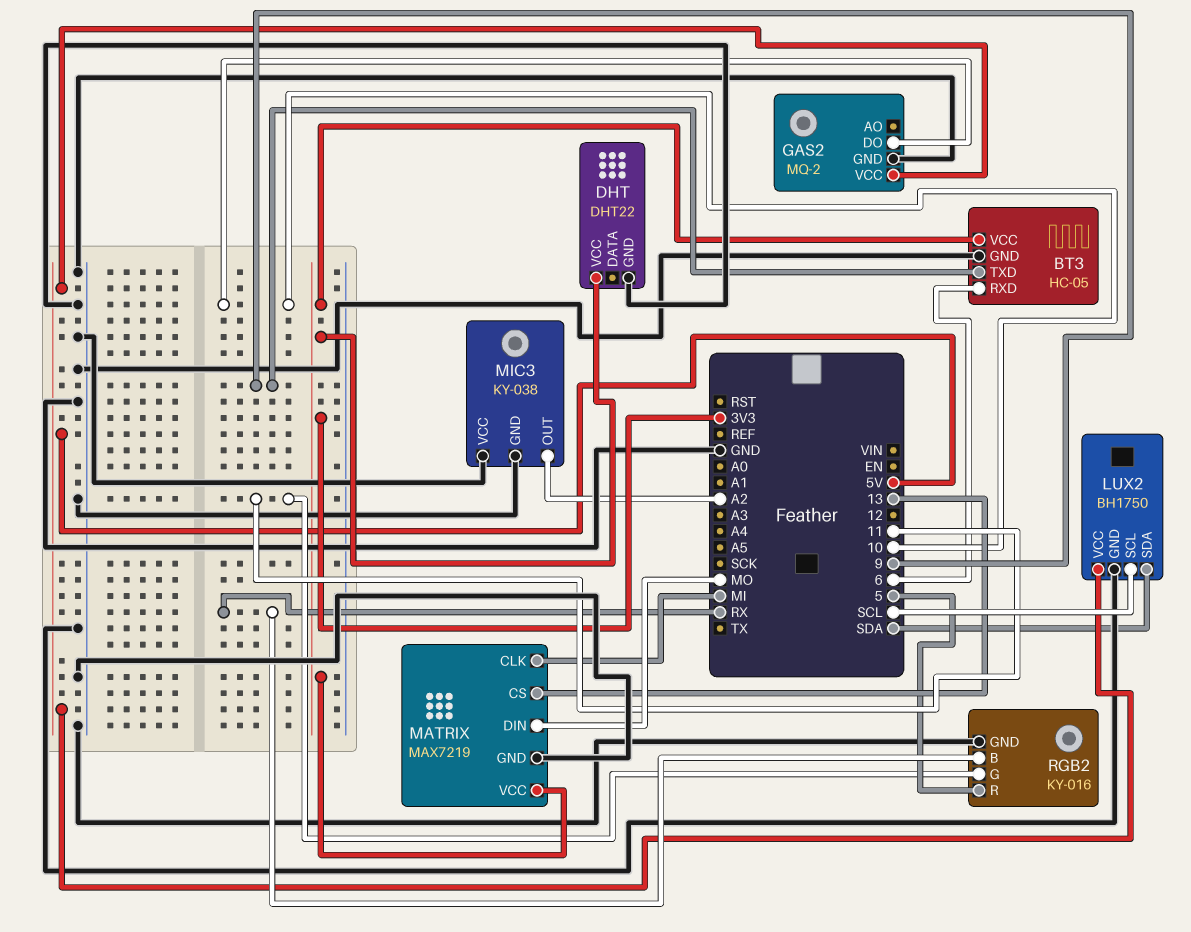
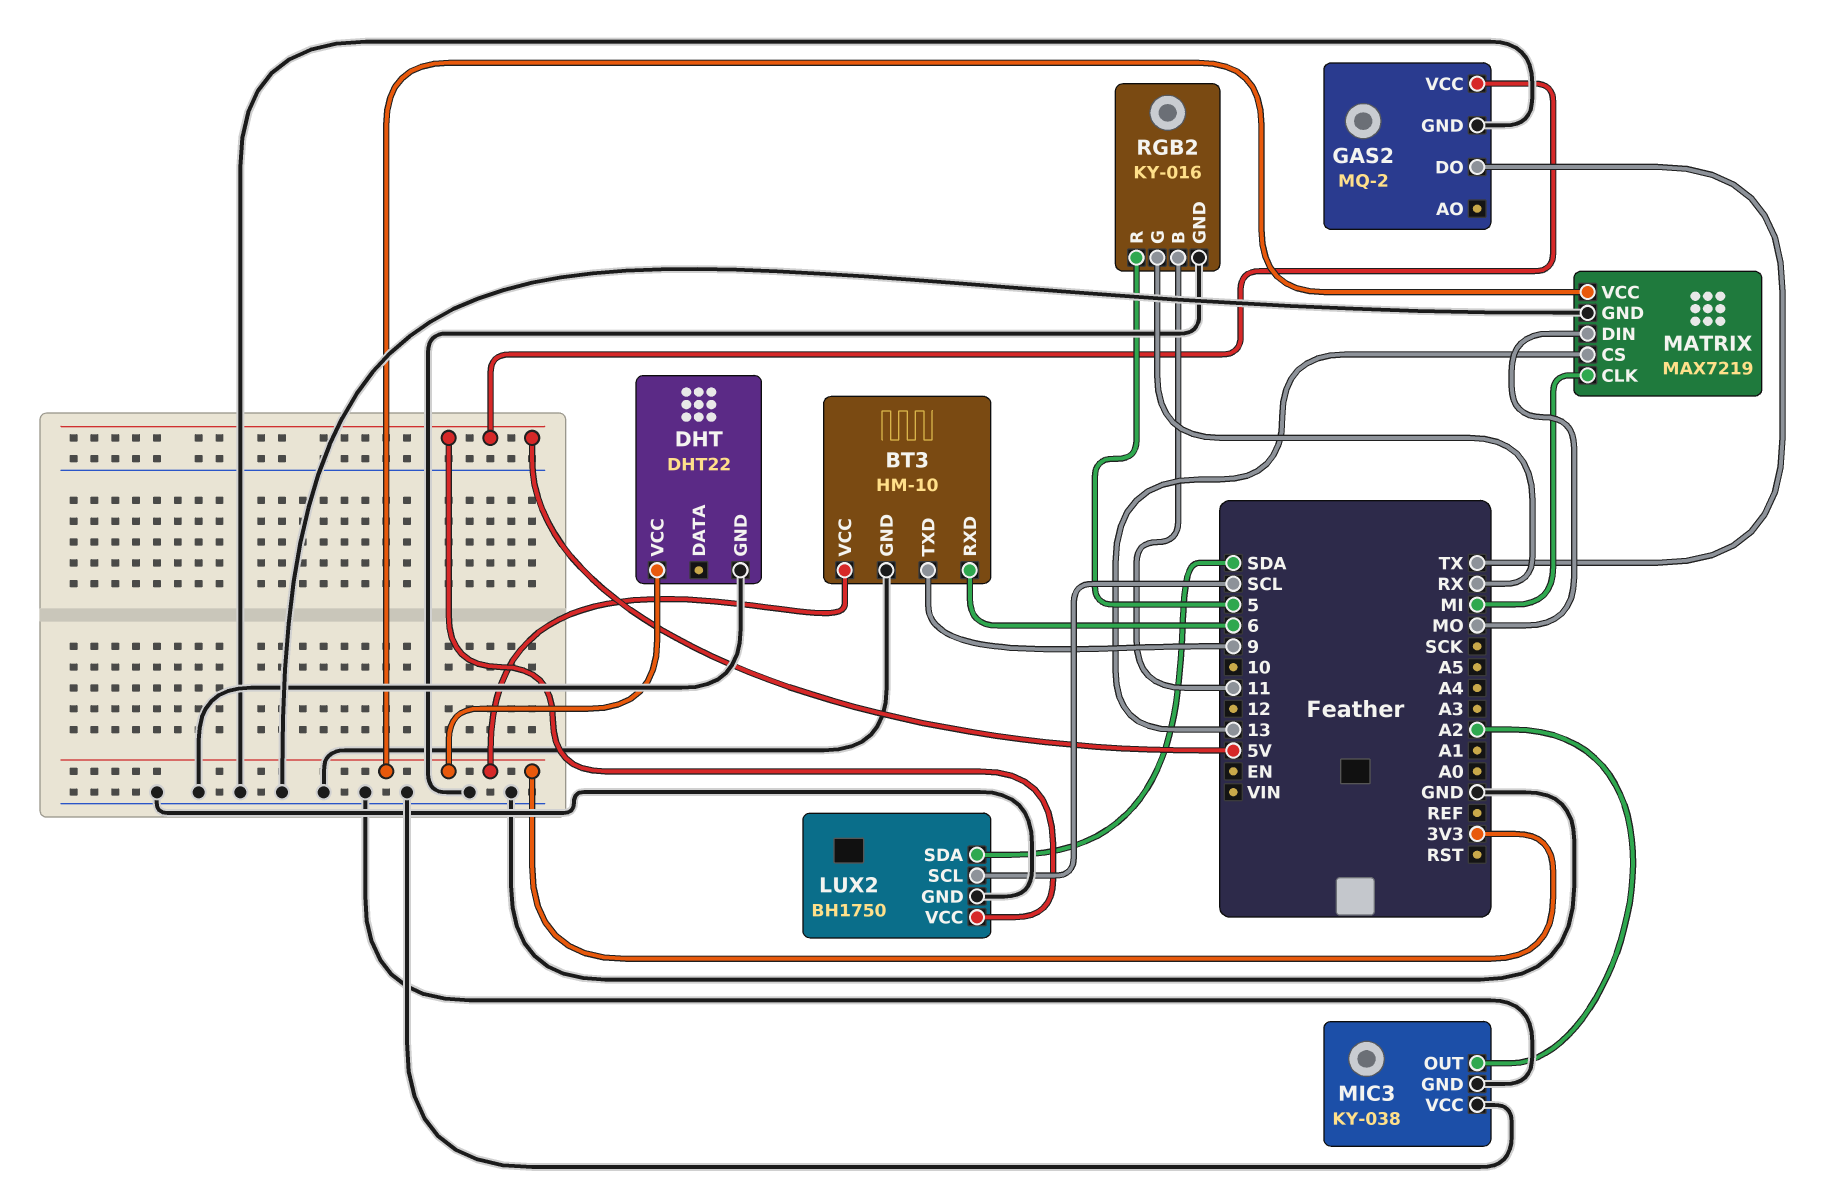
BT3: HC-05 -> HM-10
GAS2 pin DO: 10 -> TX
RGB2 pin B: RX -> 11
RGB2 pin G: 11 -> RX

